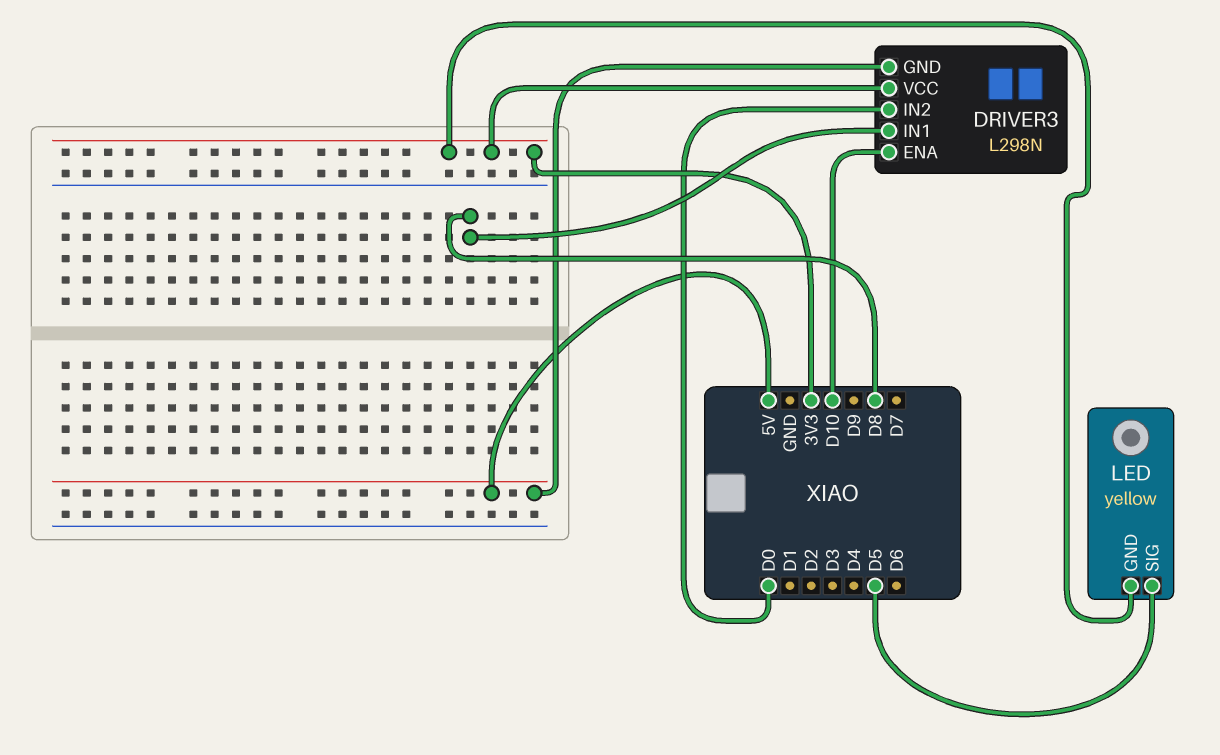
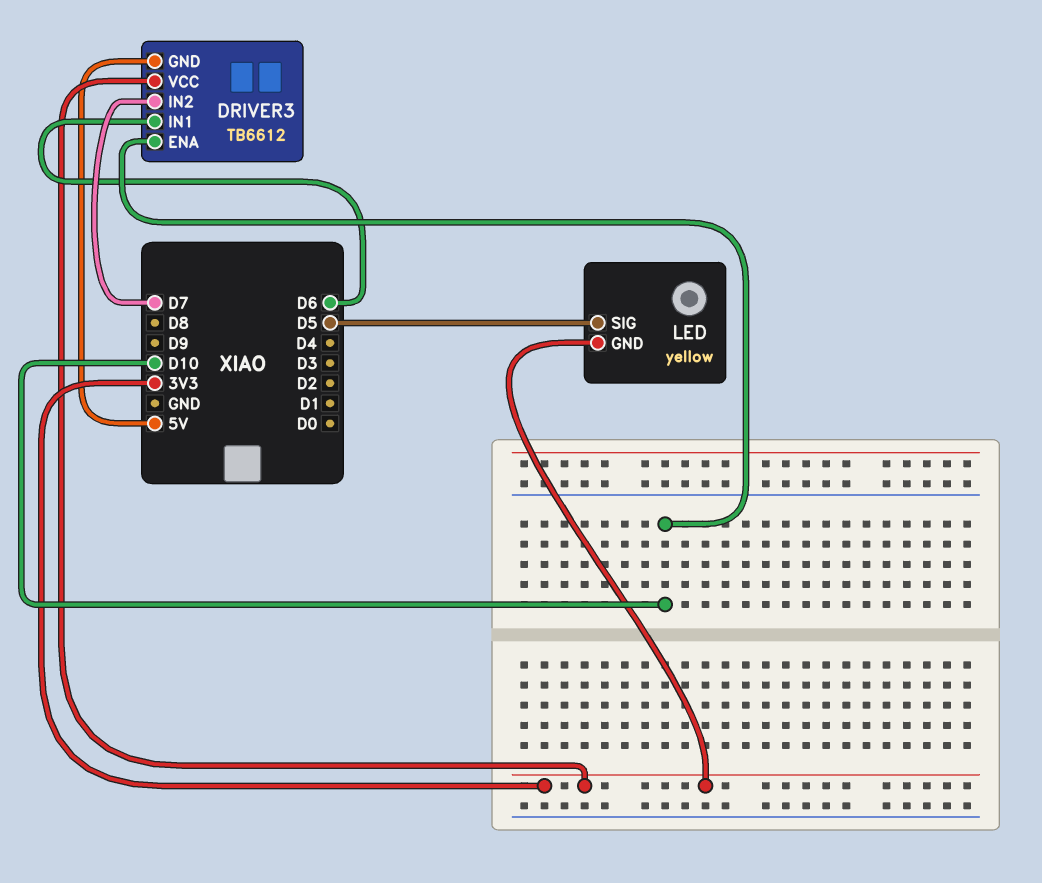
DRIVER3: L298N -> TB6612
DRIVER3 pin IN1: D8 -> D6
DRIVER3 pin IN2: D0 -> D7

